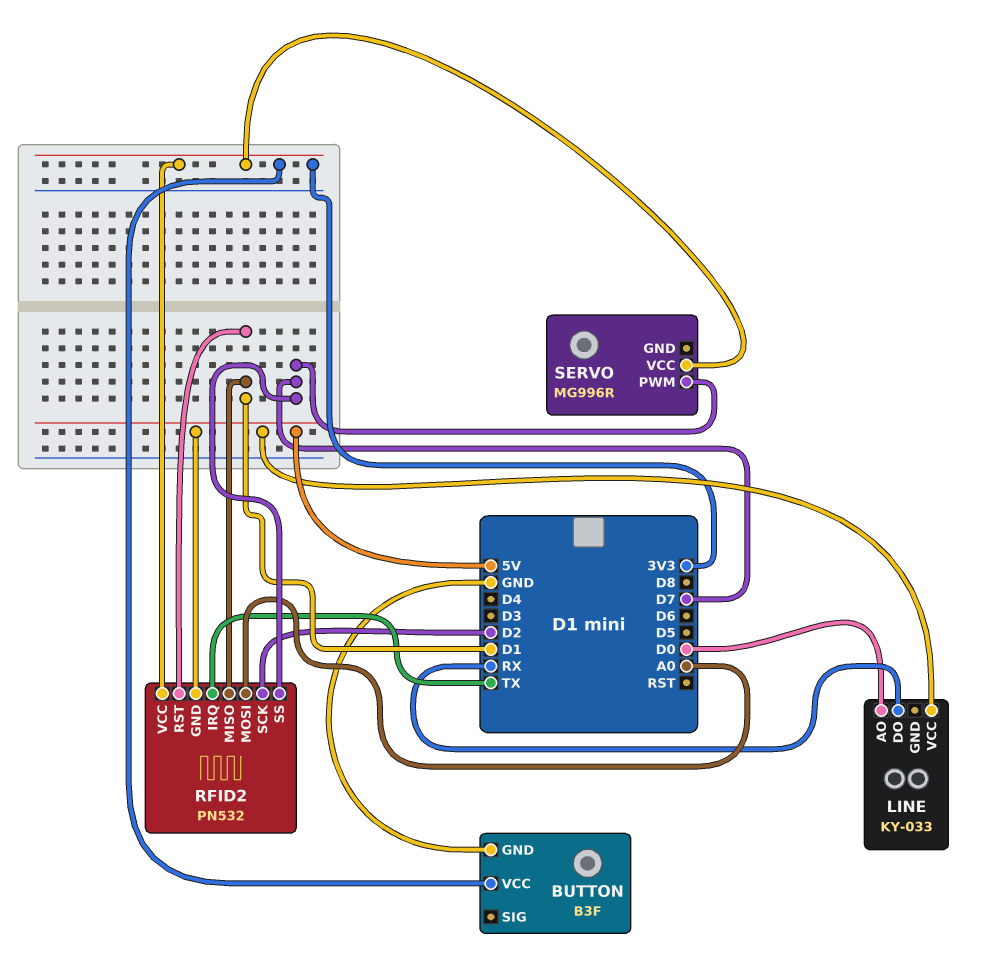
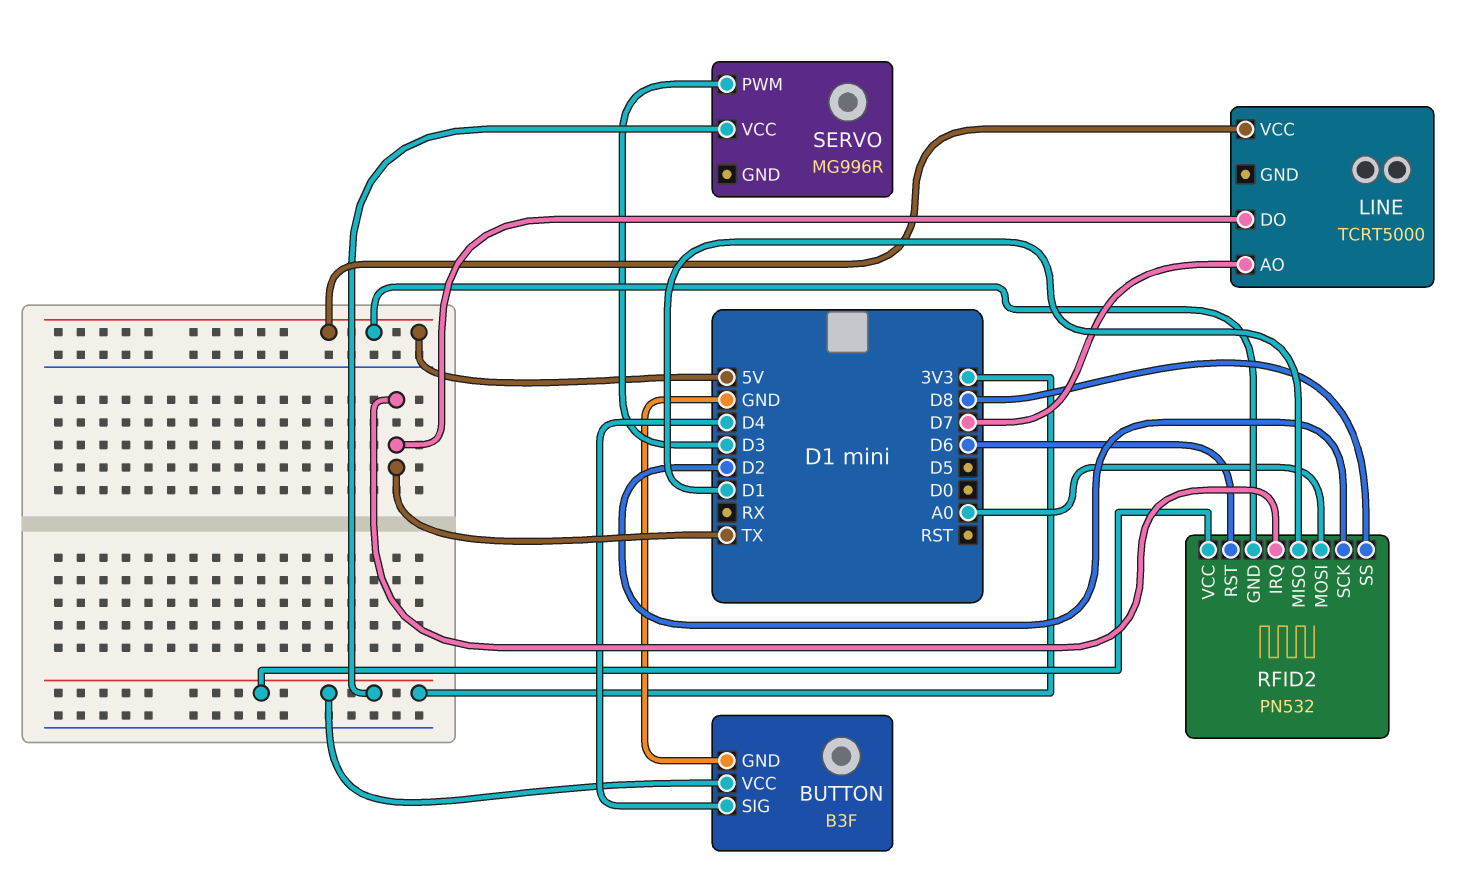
BUTTON pin SIG: none -> D4
LINE: KY-033 -> TCRT5000
LINE pin AO: D0 -> D7
LINE pin DO: RX -> TX
RFID2 pin RST: D1 -> D6
RFID2 pin SS: D7 -> D8
SERVO pin PWM: D7 -> D3

